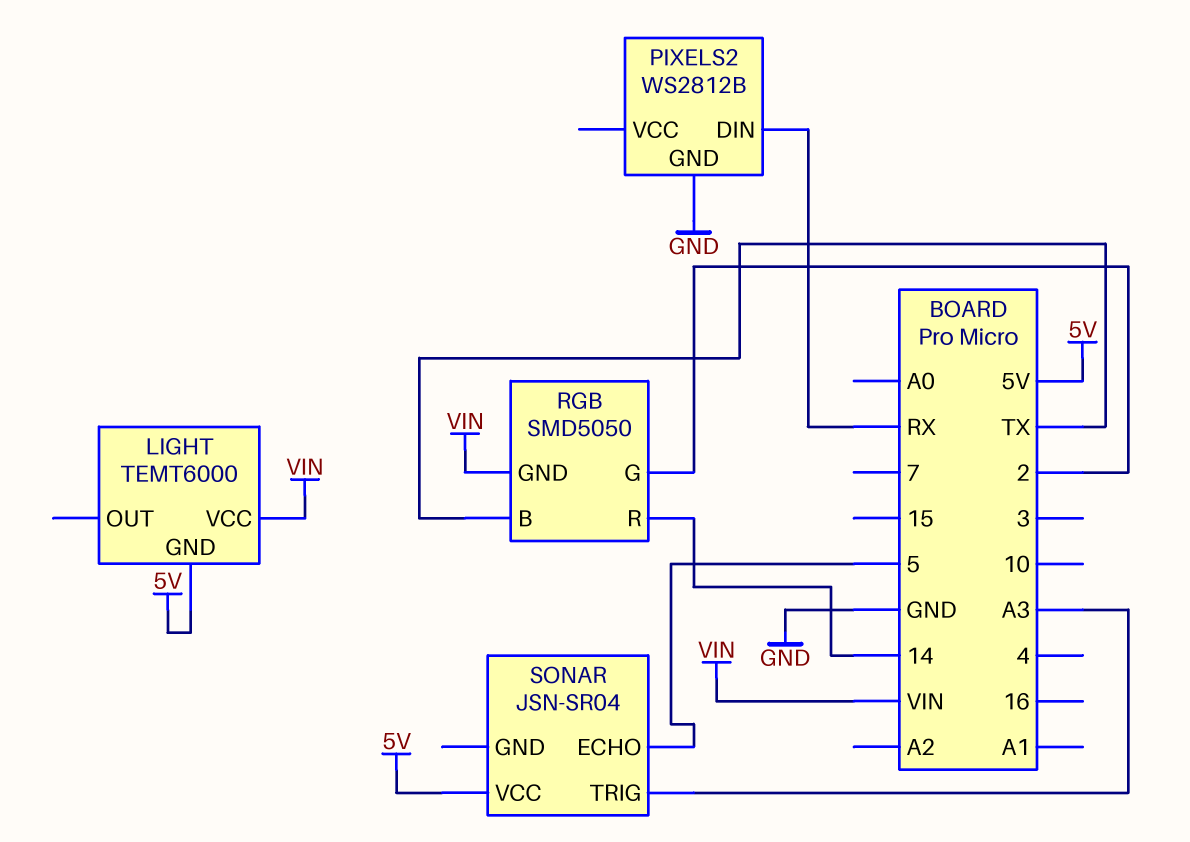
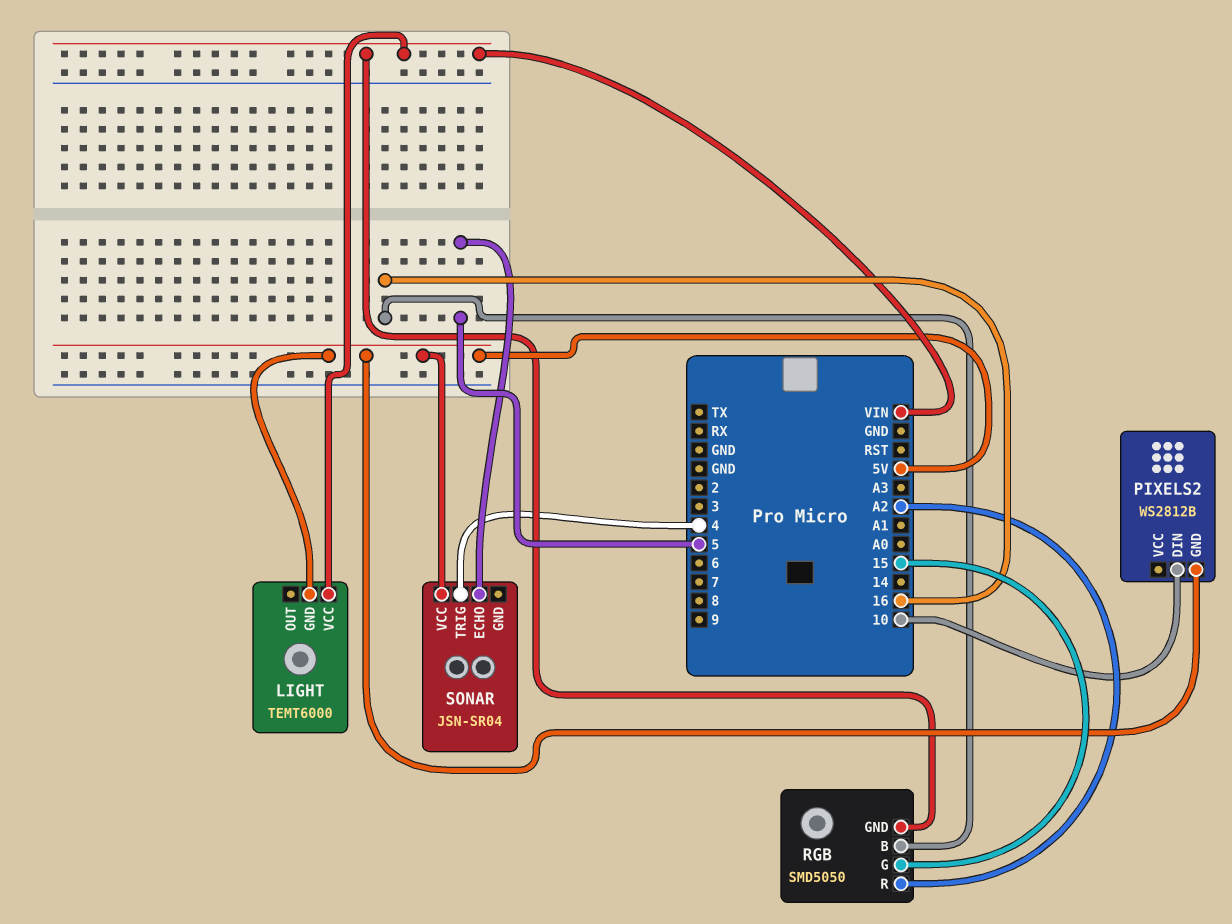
PIXELS2 pin DIN: RX -> 10
PIXELS2 pin GND: GND -> 5V
RGB pin B: TX -> 16
RGB pin G: 2 -> 15
RGB pin R: 14 -> A2
SONAR pin TRIG: A3 -> 4

